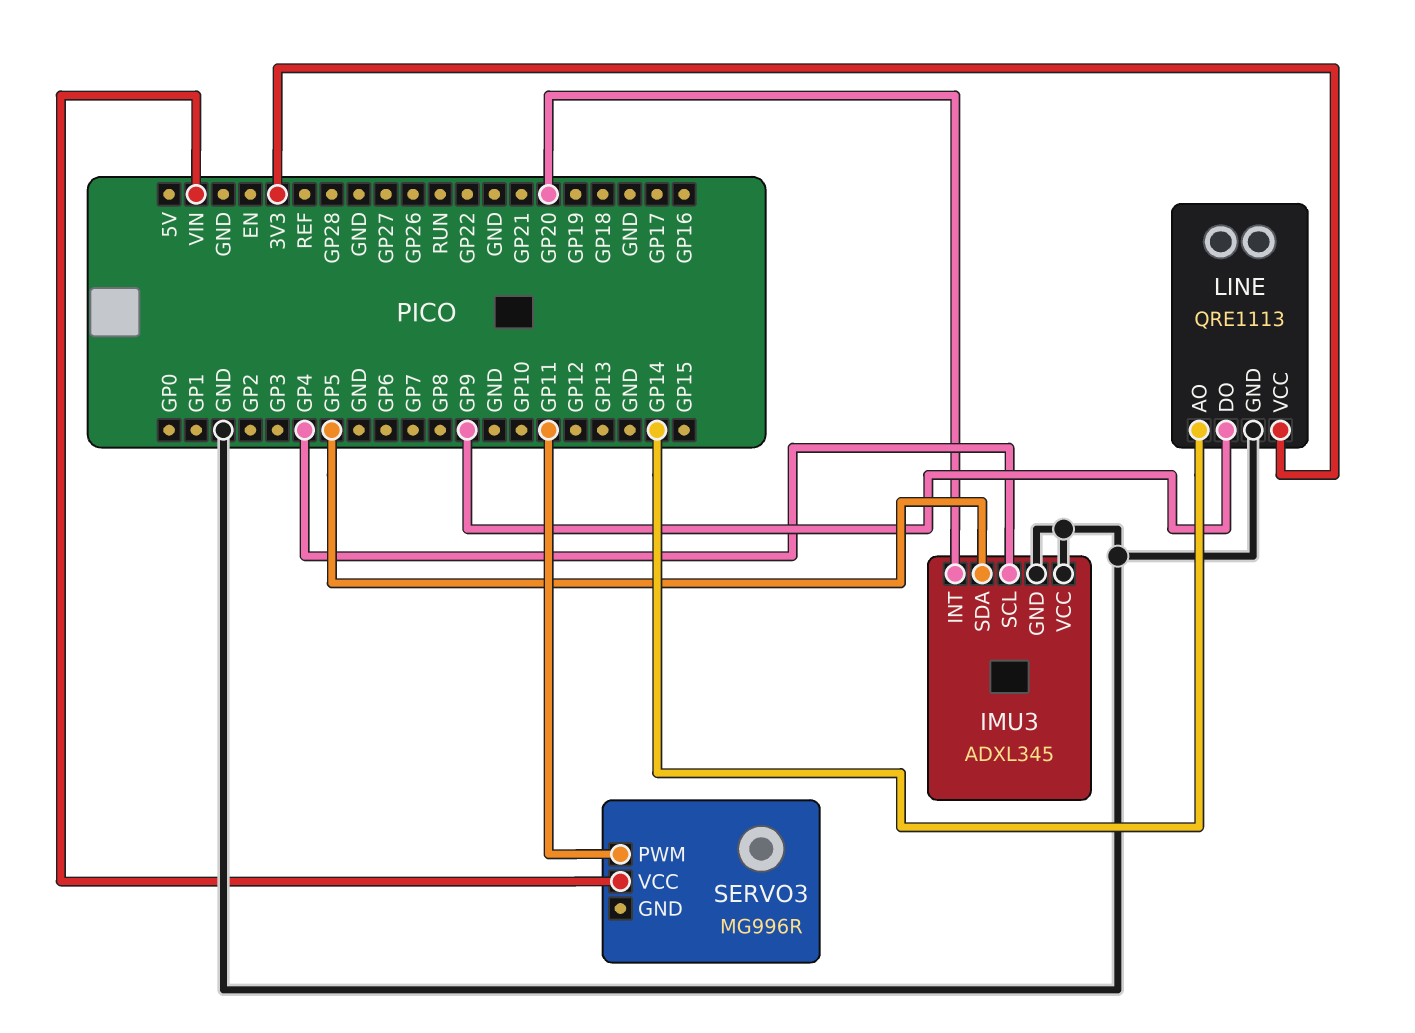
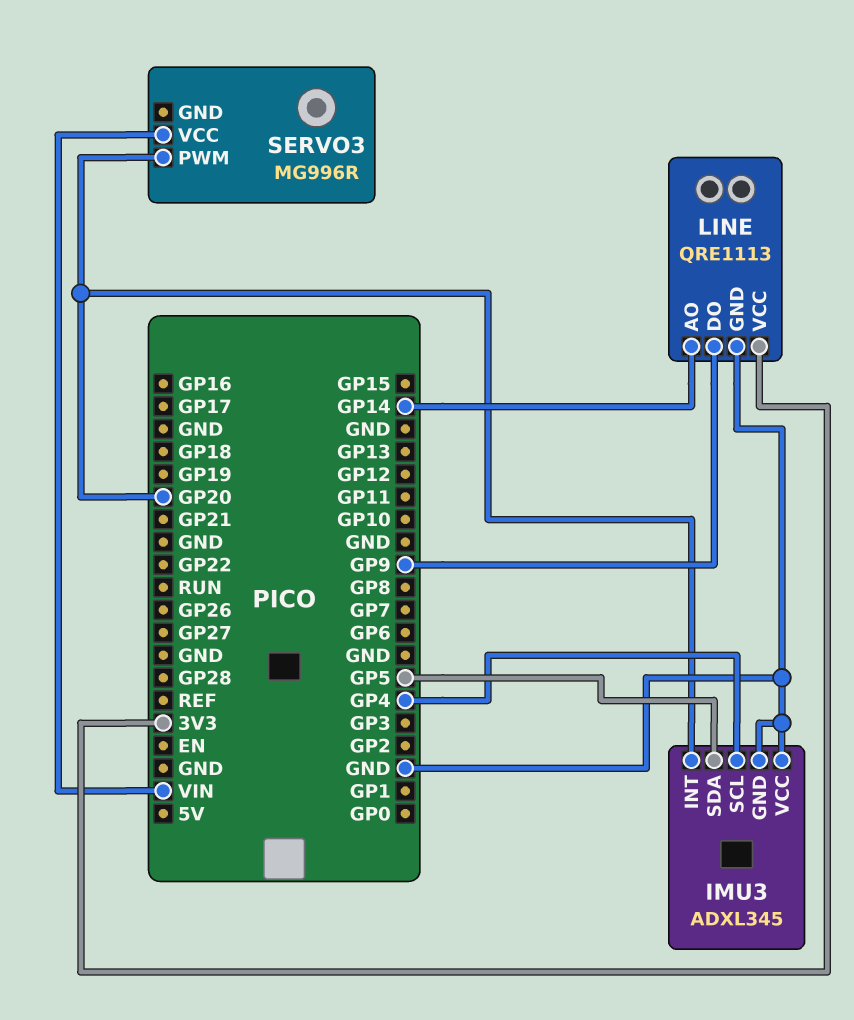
SERVO3 pin PWM: GP11 -> GP20

